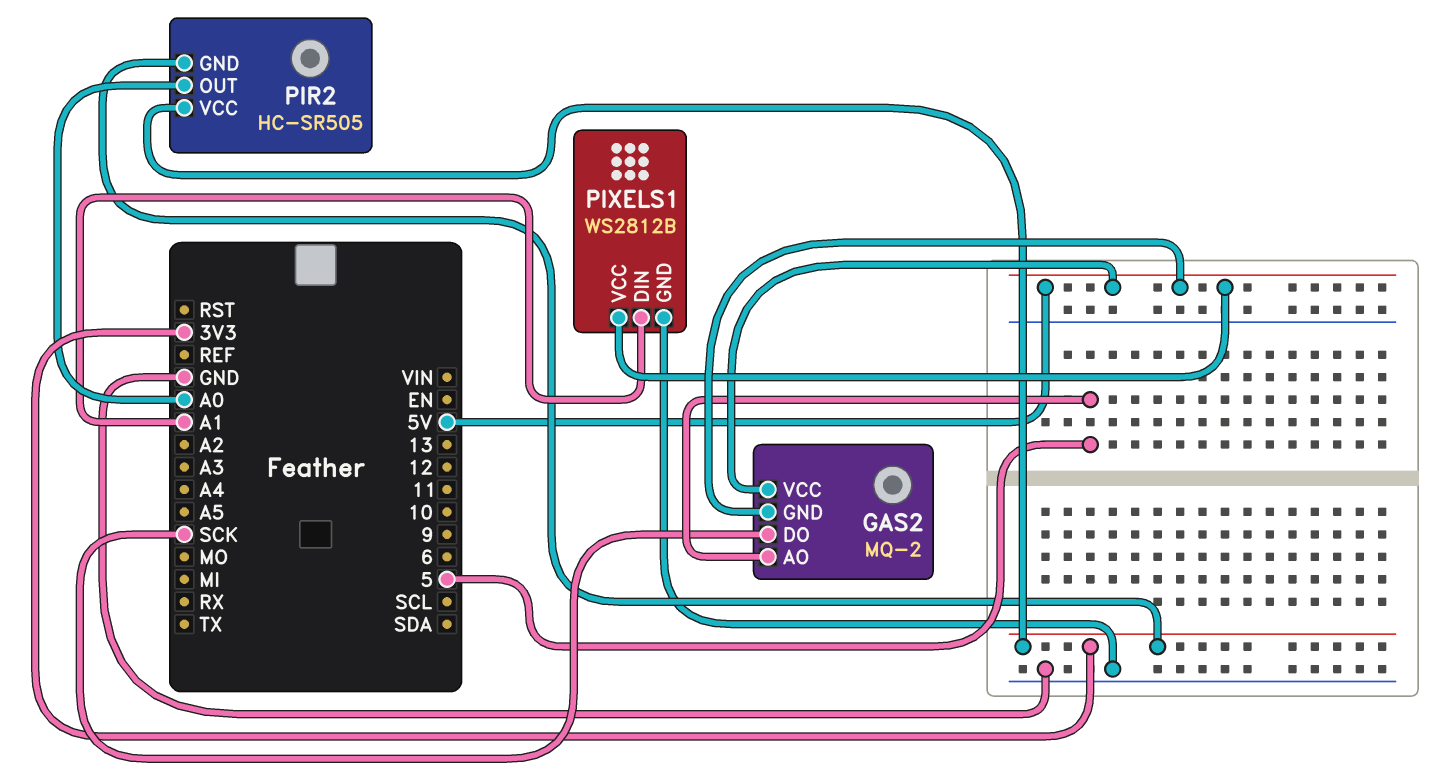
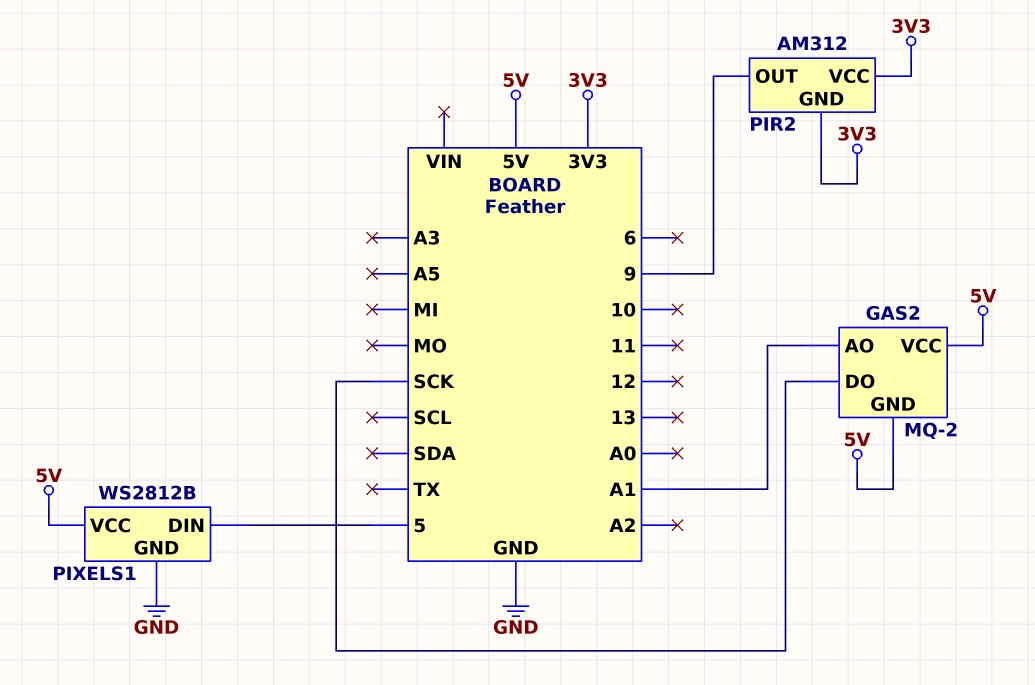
GAS2 pin AO: 5 -> A1
PIR2: HC-SR505 -> AM312
PIR2 pin OUT: A0 -> 9
PIXELS1 pin DIN: A1 -> 5

